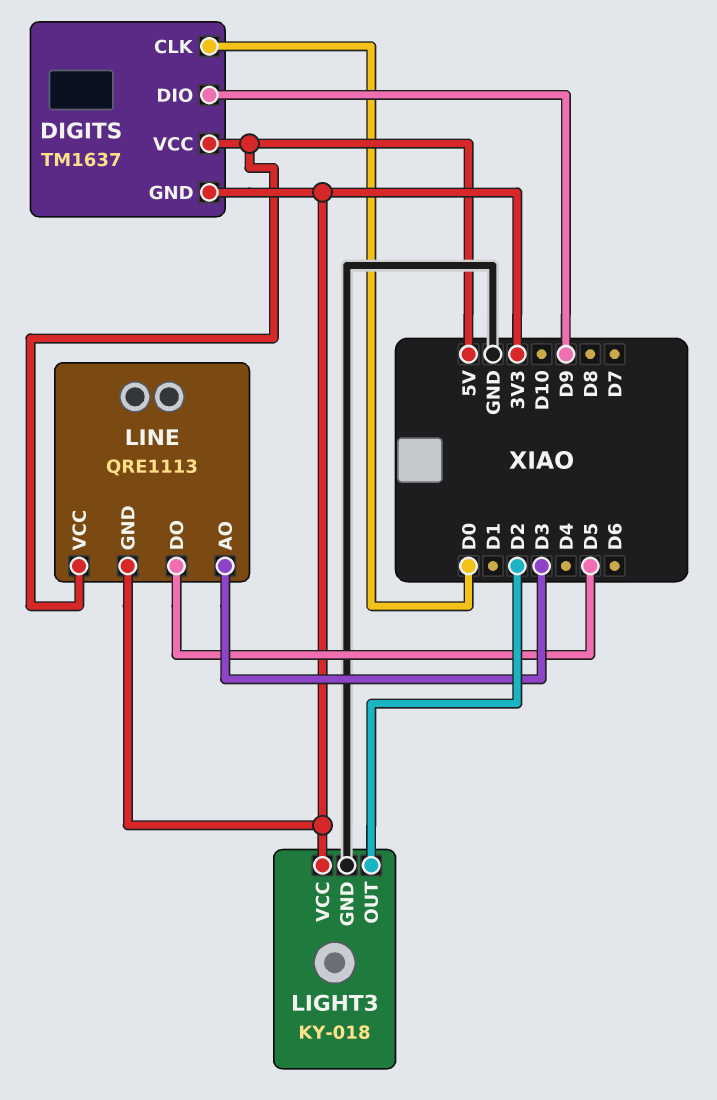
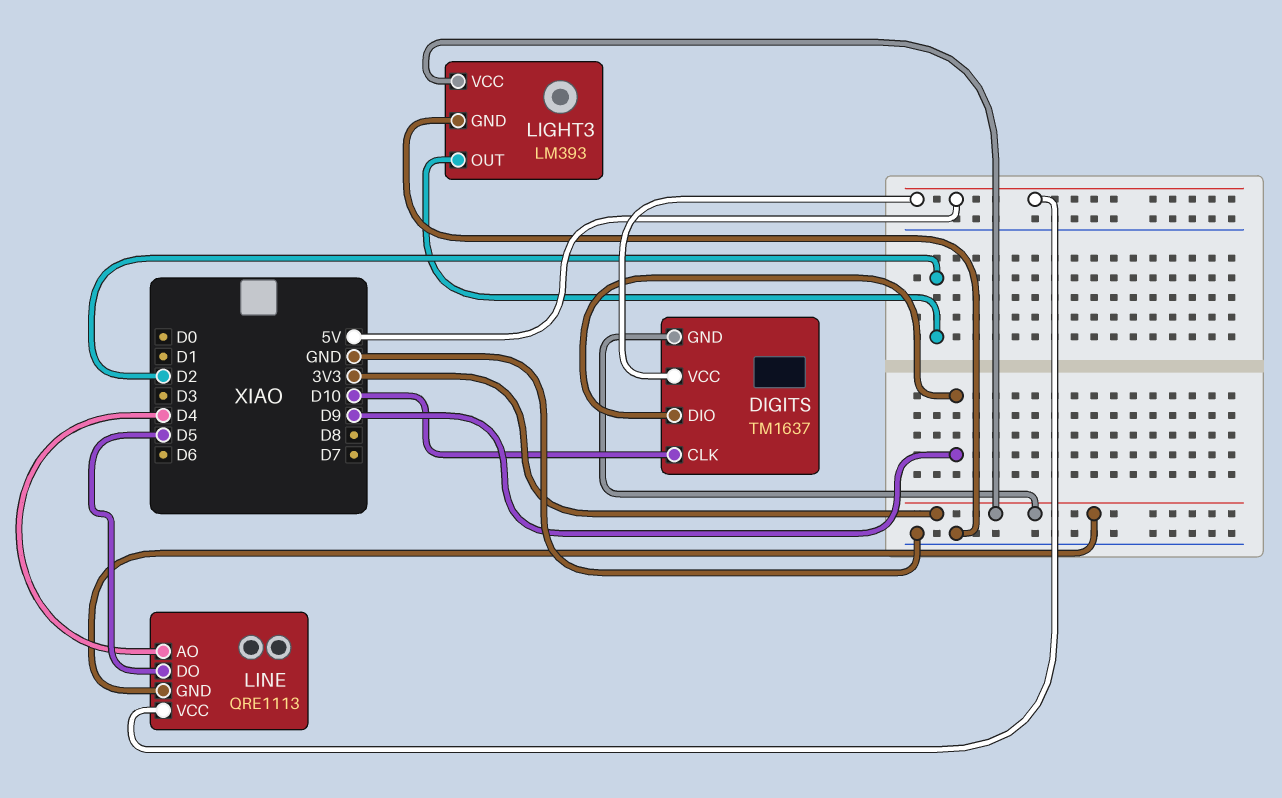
DIGITS pin CLK: D0 -> D10
LIGHT3: KY-018 -> LM393
LINE pin AO: D3 -> D4

